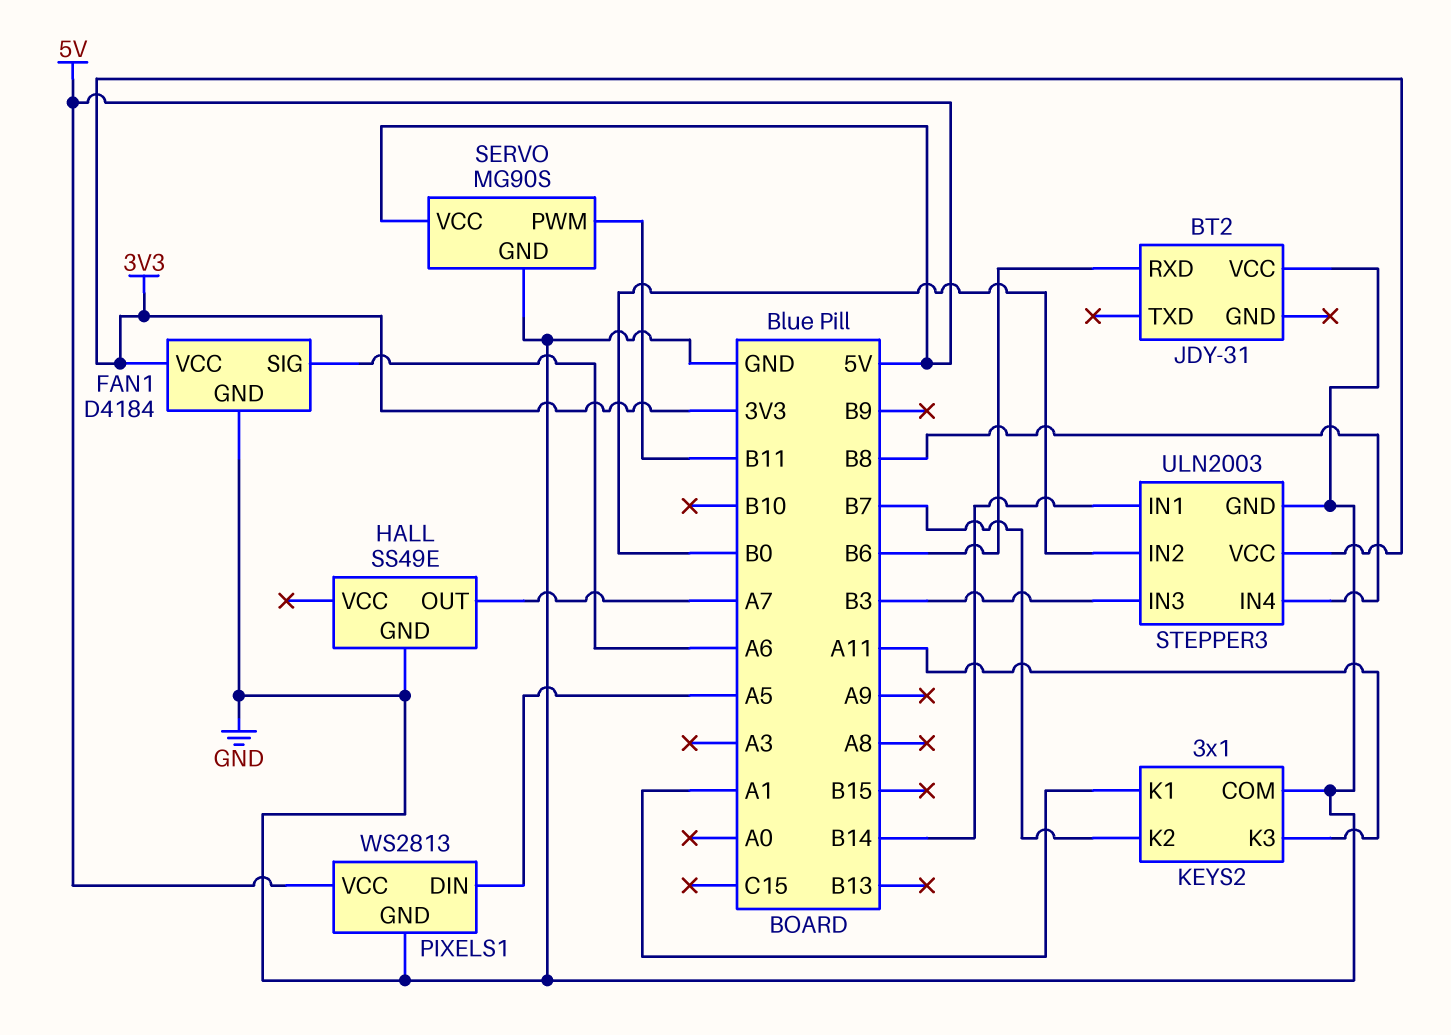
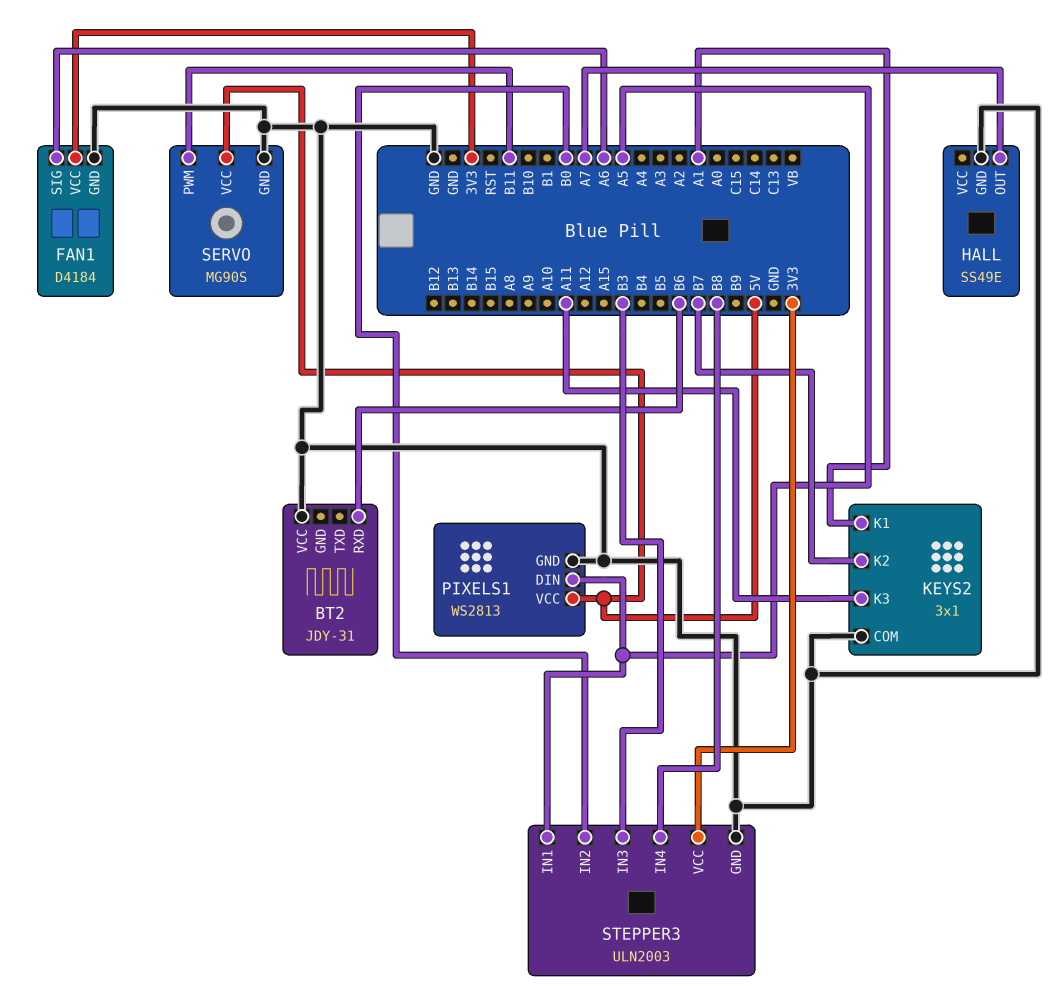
STEPPER3 pin IN1: B14 -> A5

